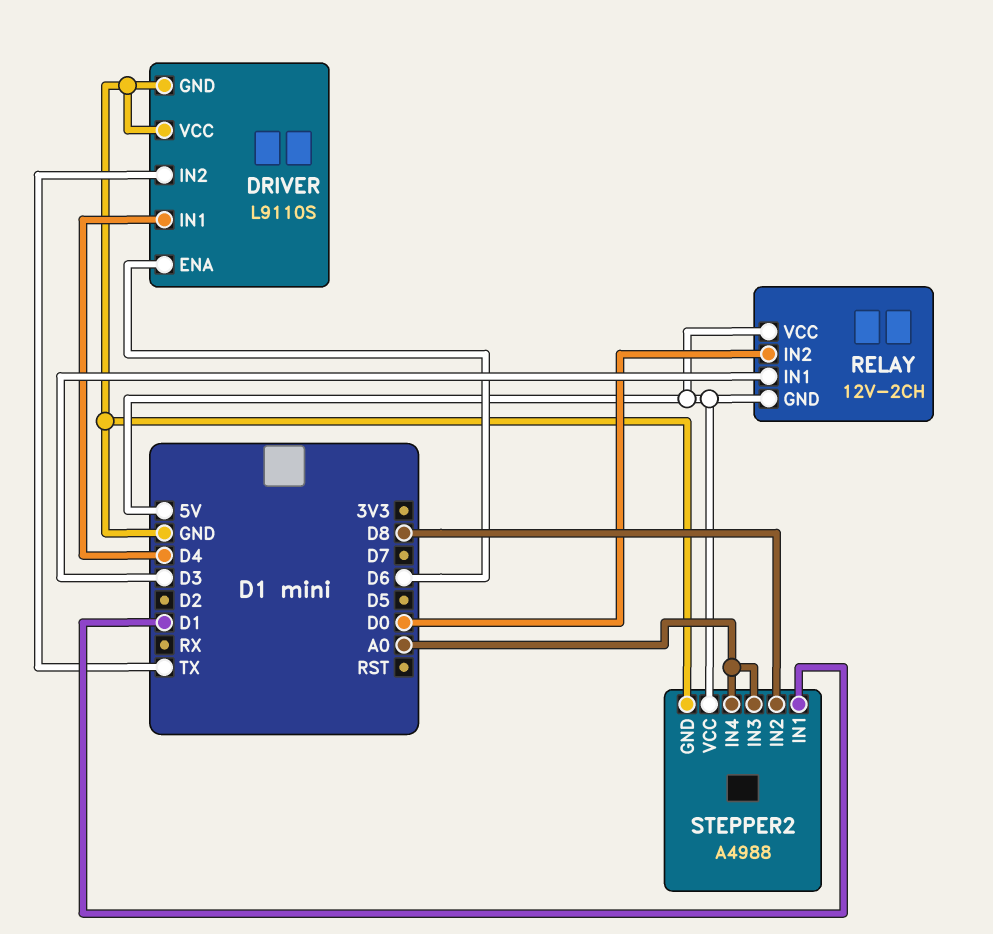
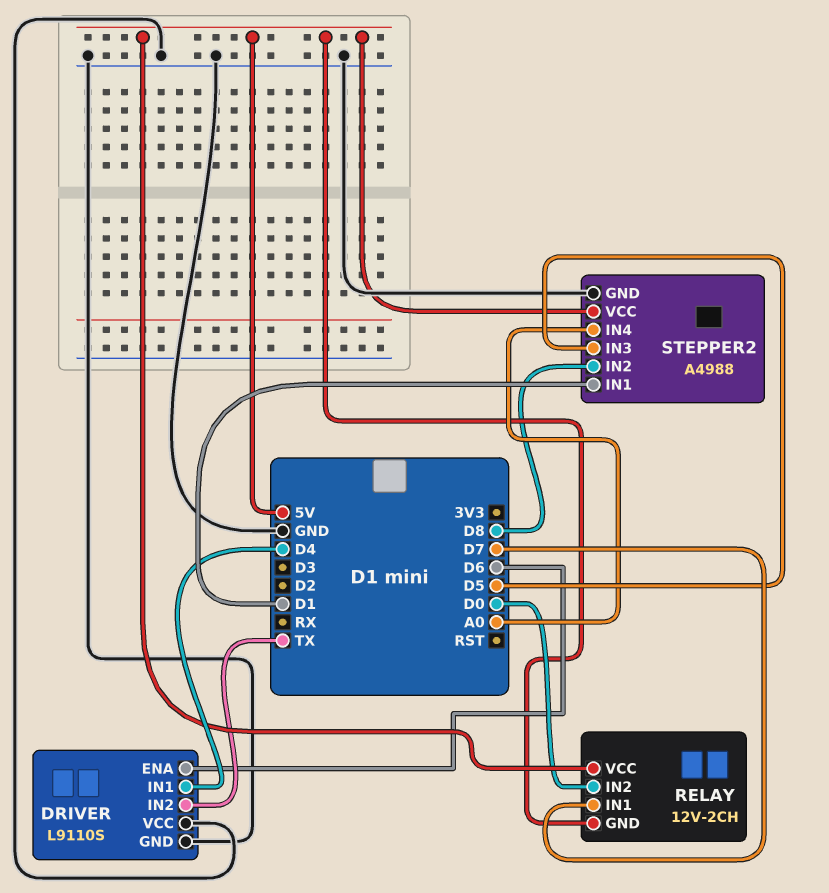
RELAY pin IN1: D3 -> D7
STEPPER2 pin IN3: A0 -> D5

